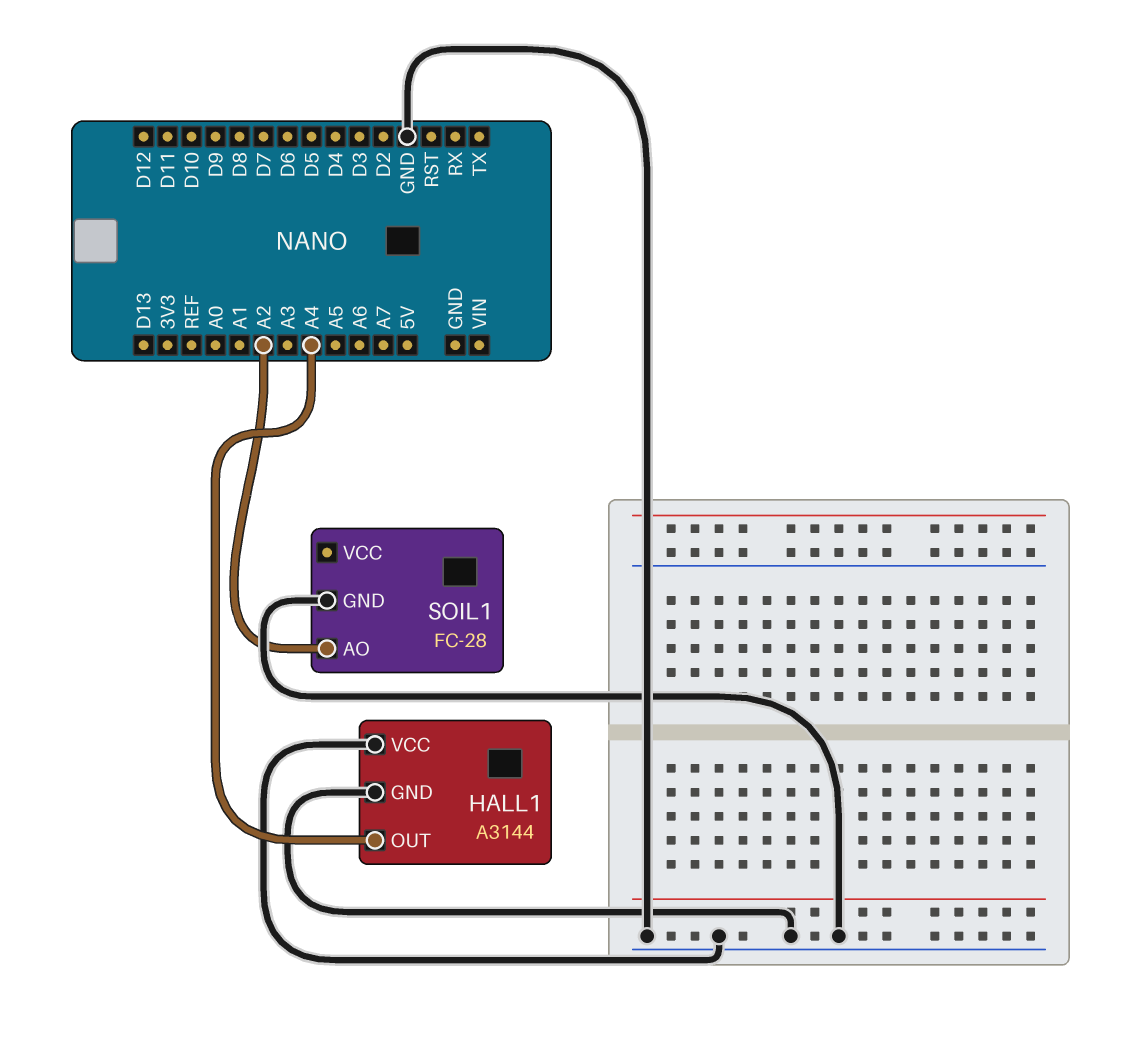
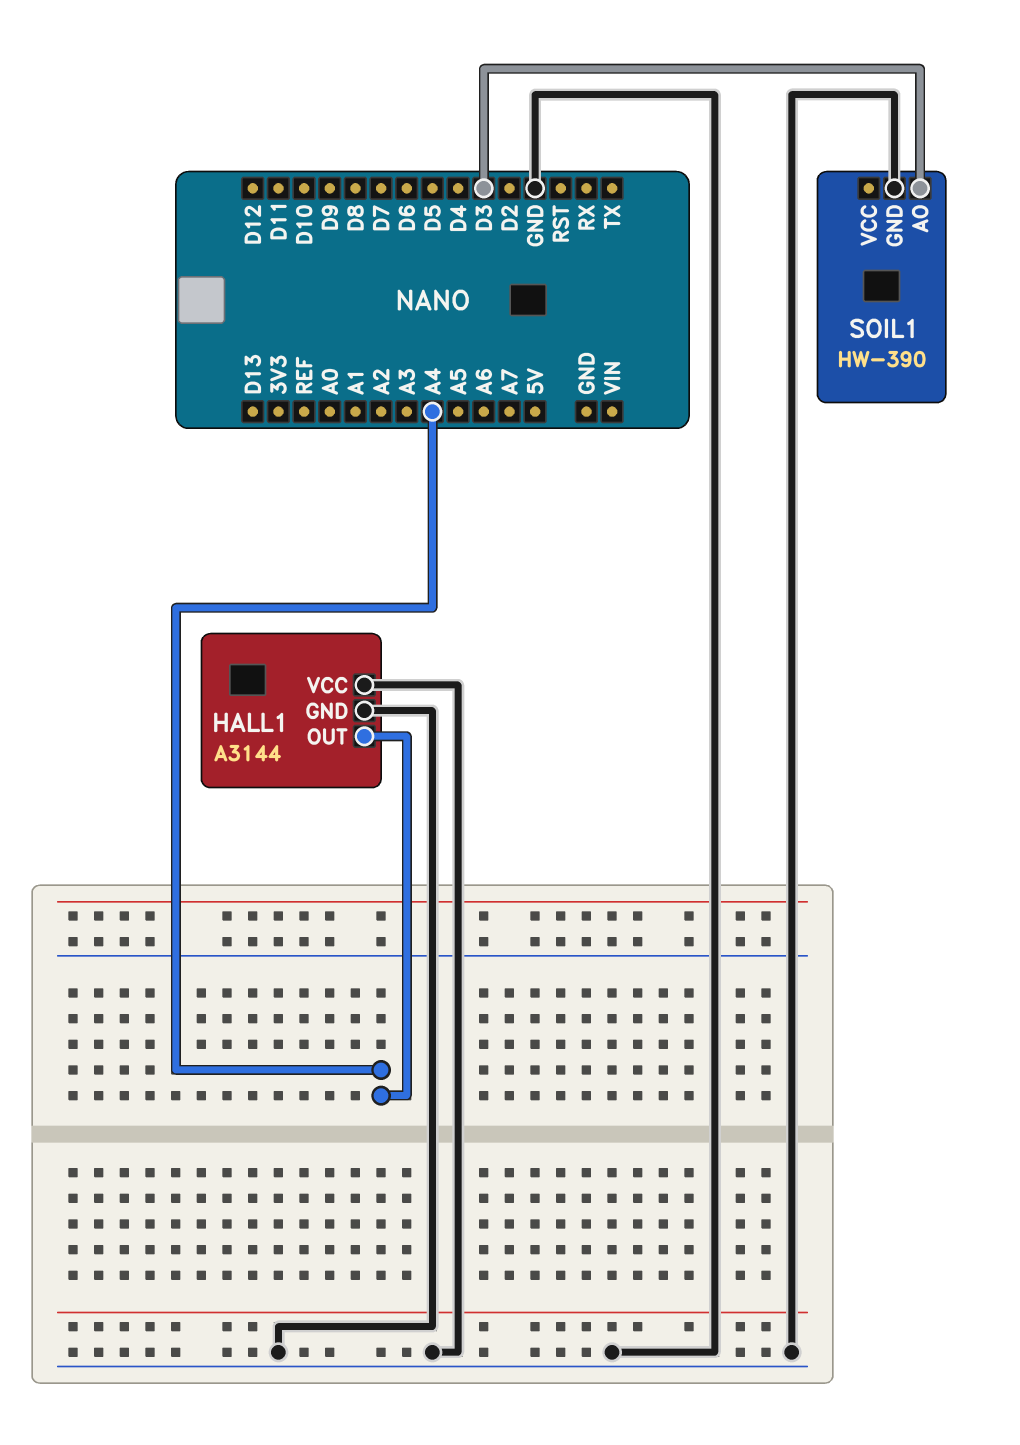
SOIL1: FC-28 -> HW-390
SOIL1 pin AO: A2 -> D3

